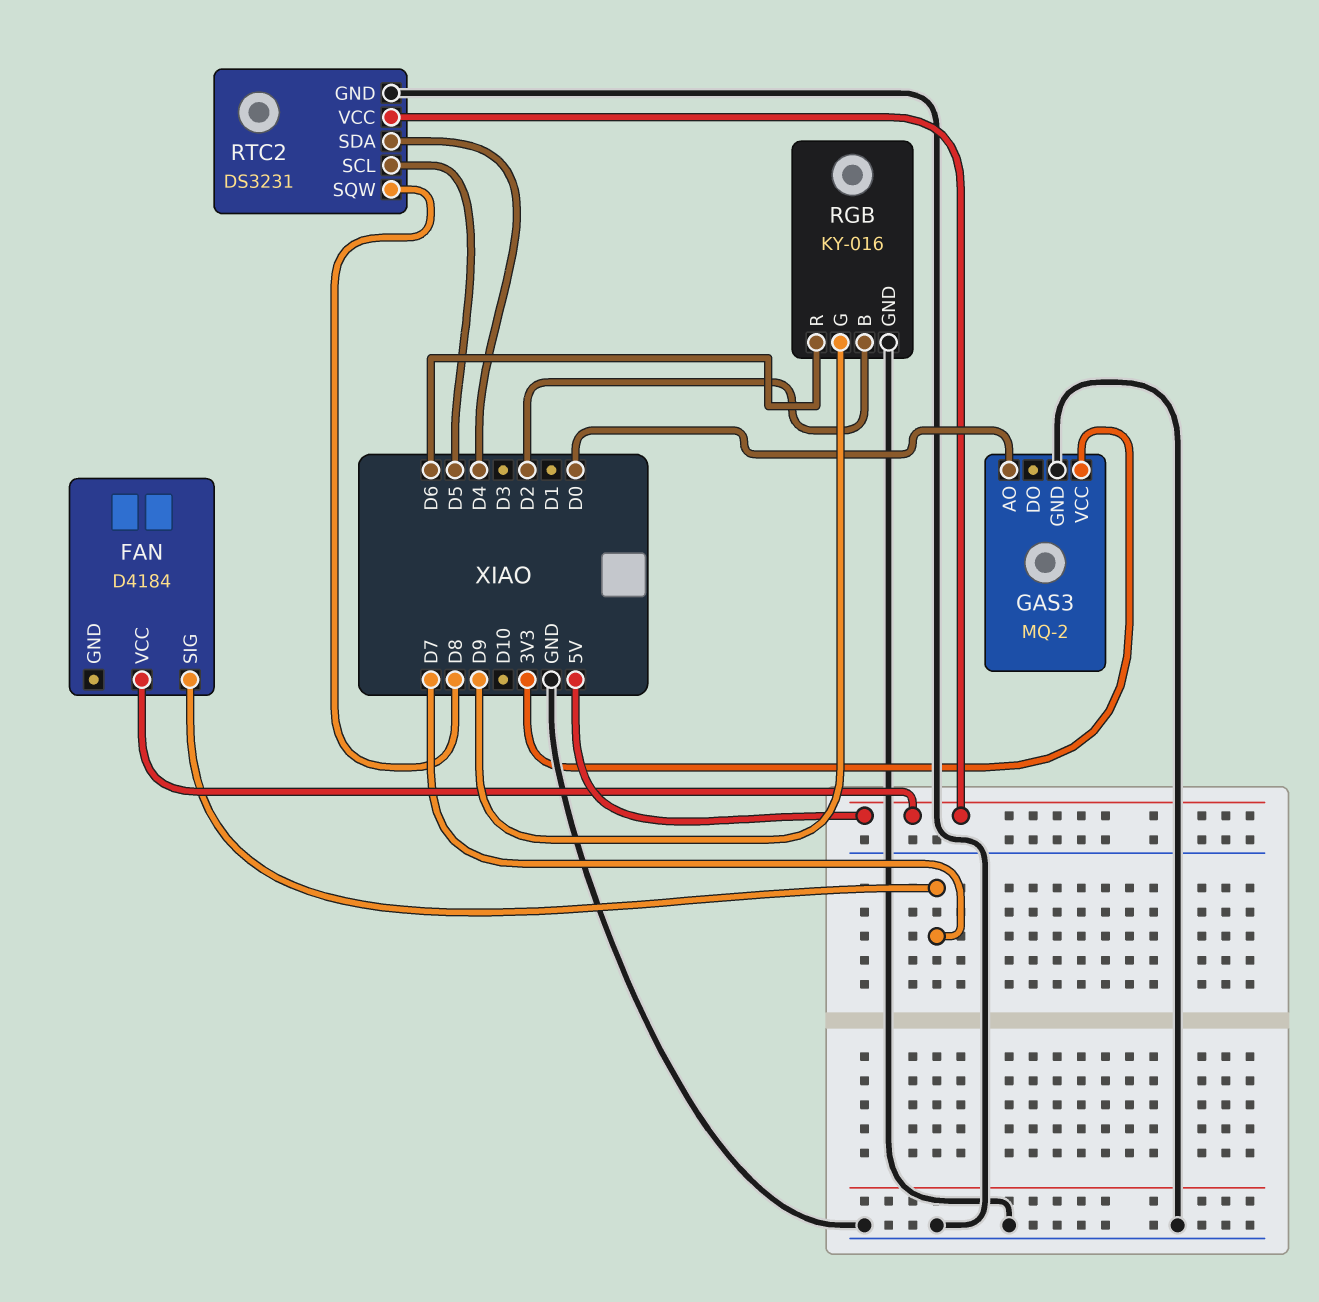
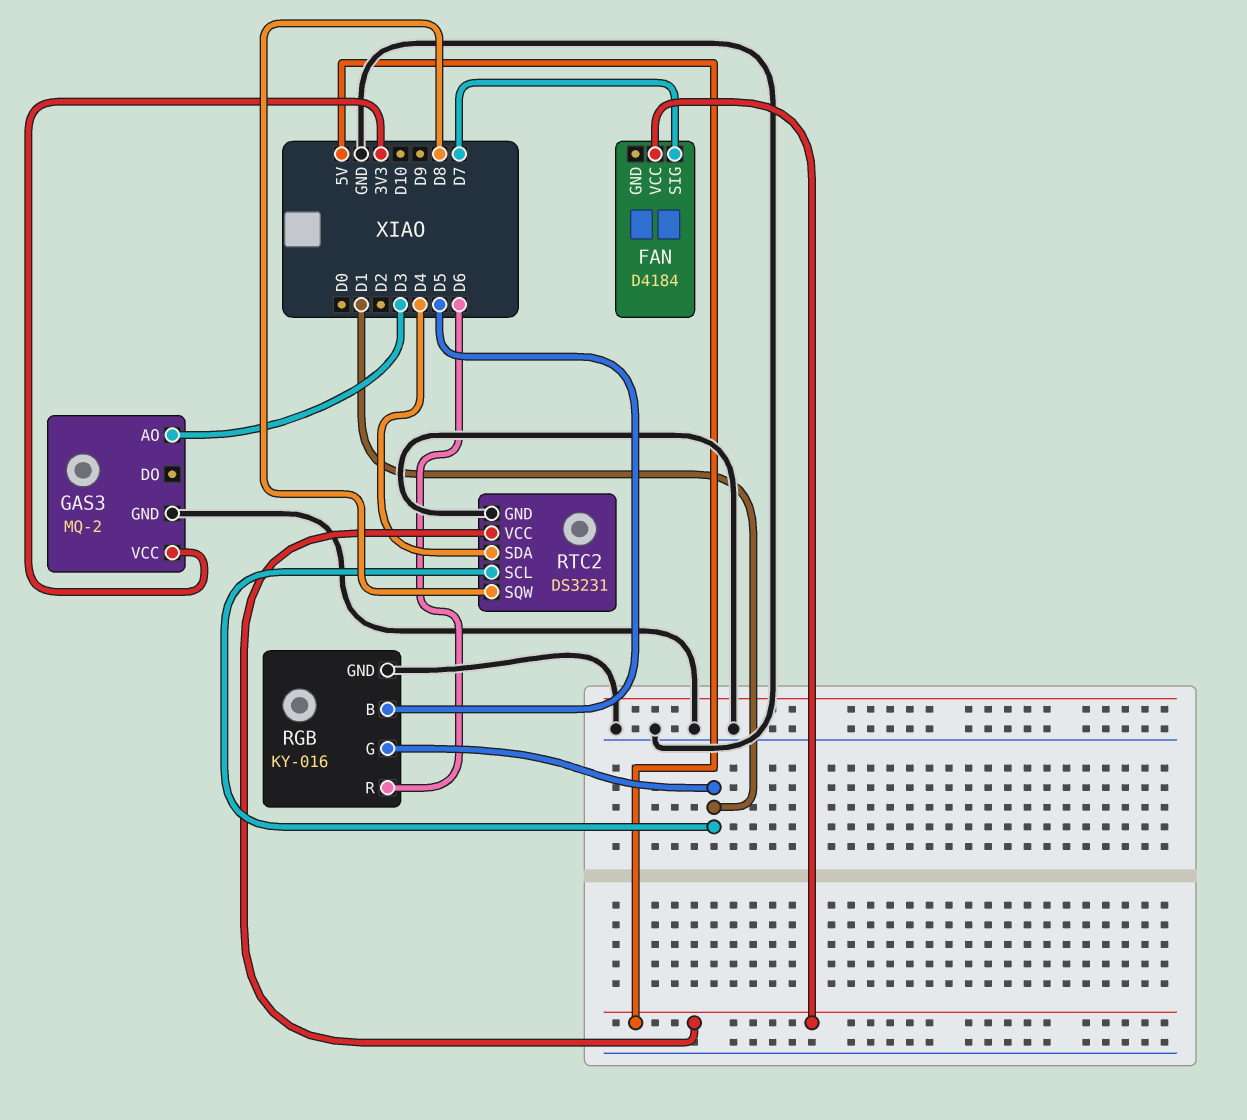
GAS3 pin AO: D0 -> D3
RGB pin B: D2 -> D5
RGB pin G: D9 -> D1
RTC2 pin SCL: D5 -> D1

